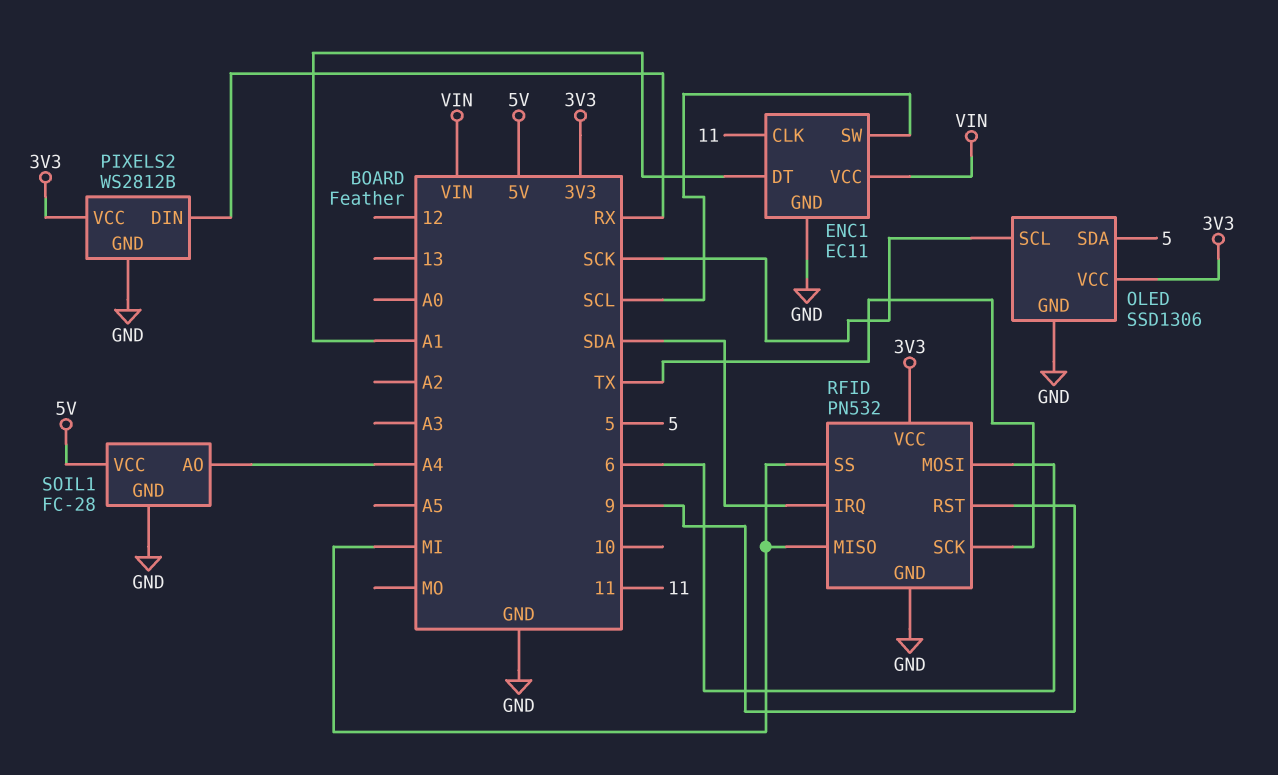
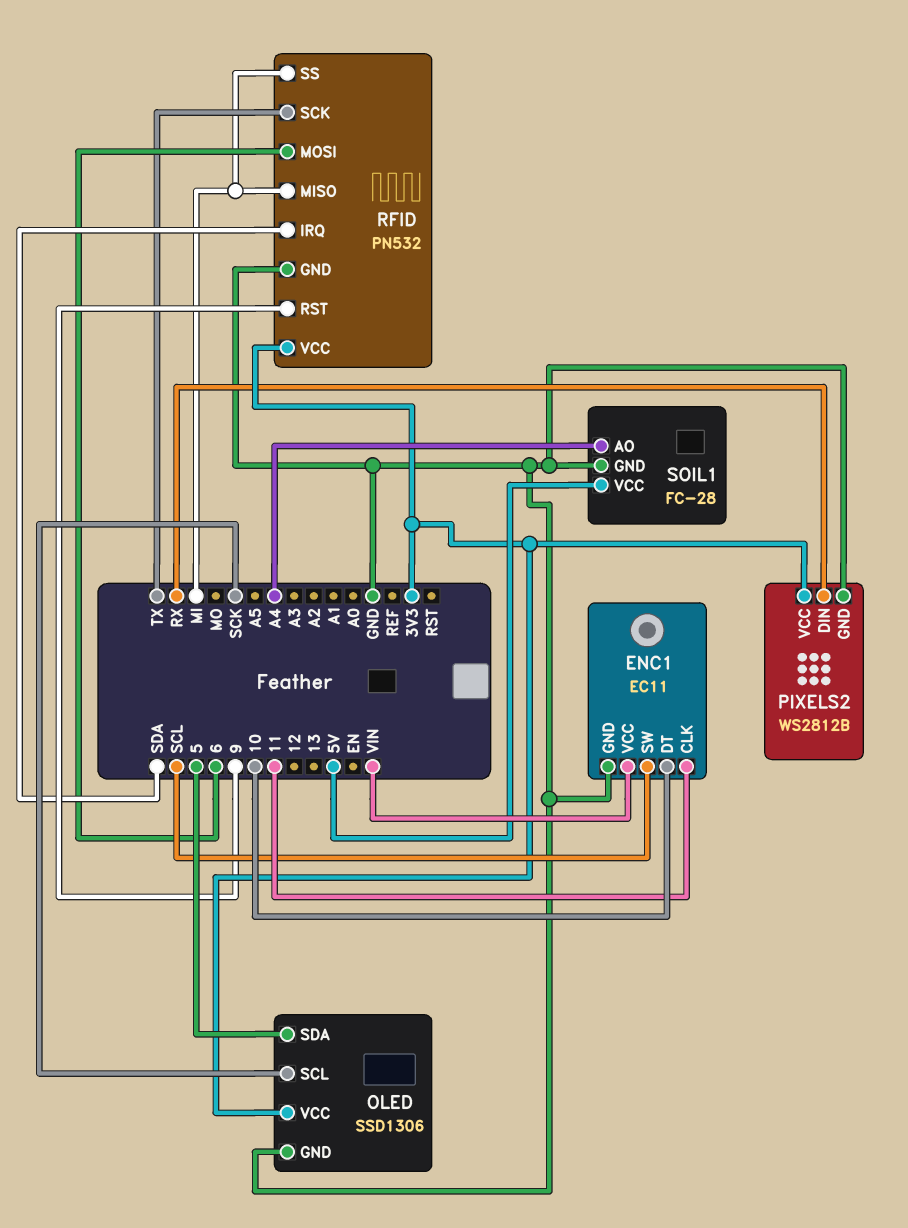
ENC1 pin DT: A1 -> 10

